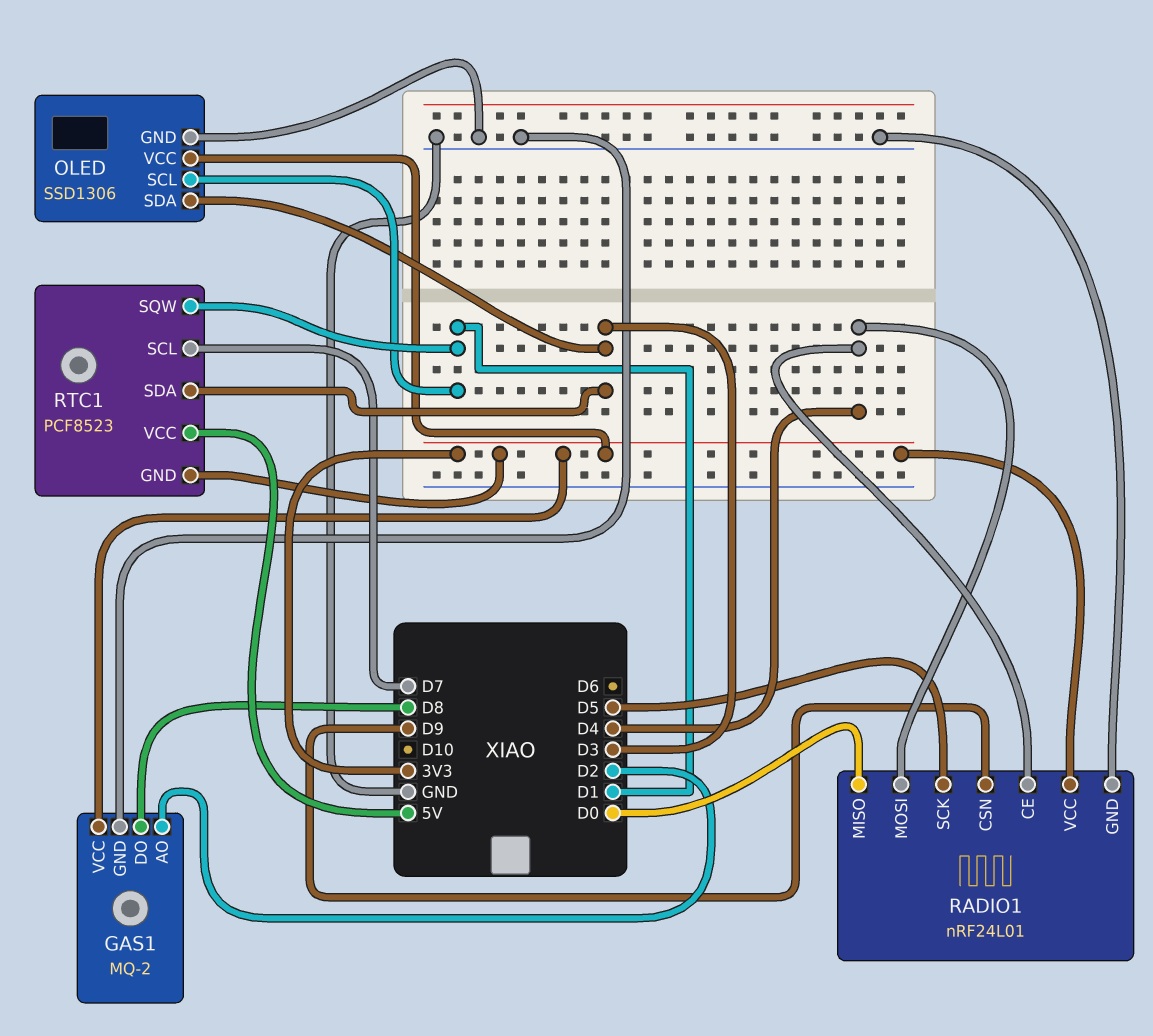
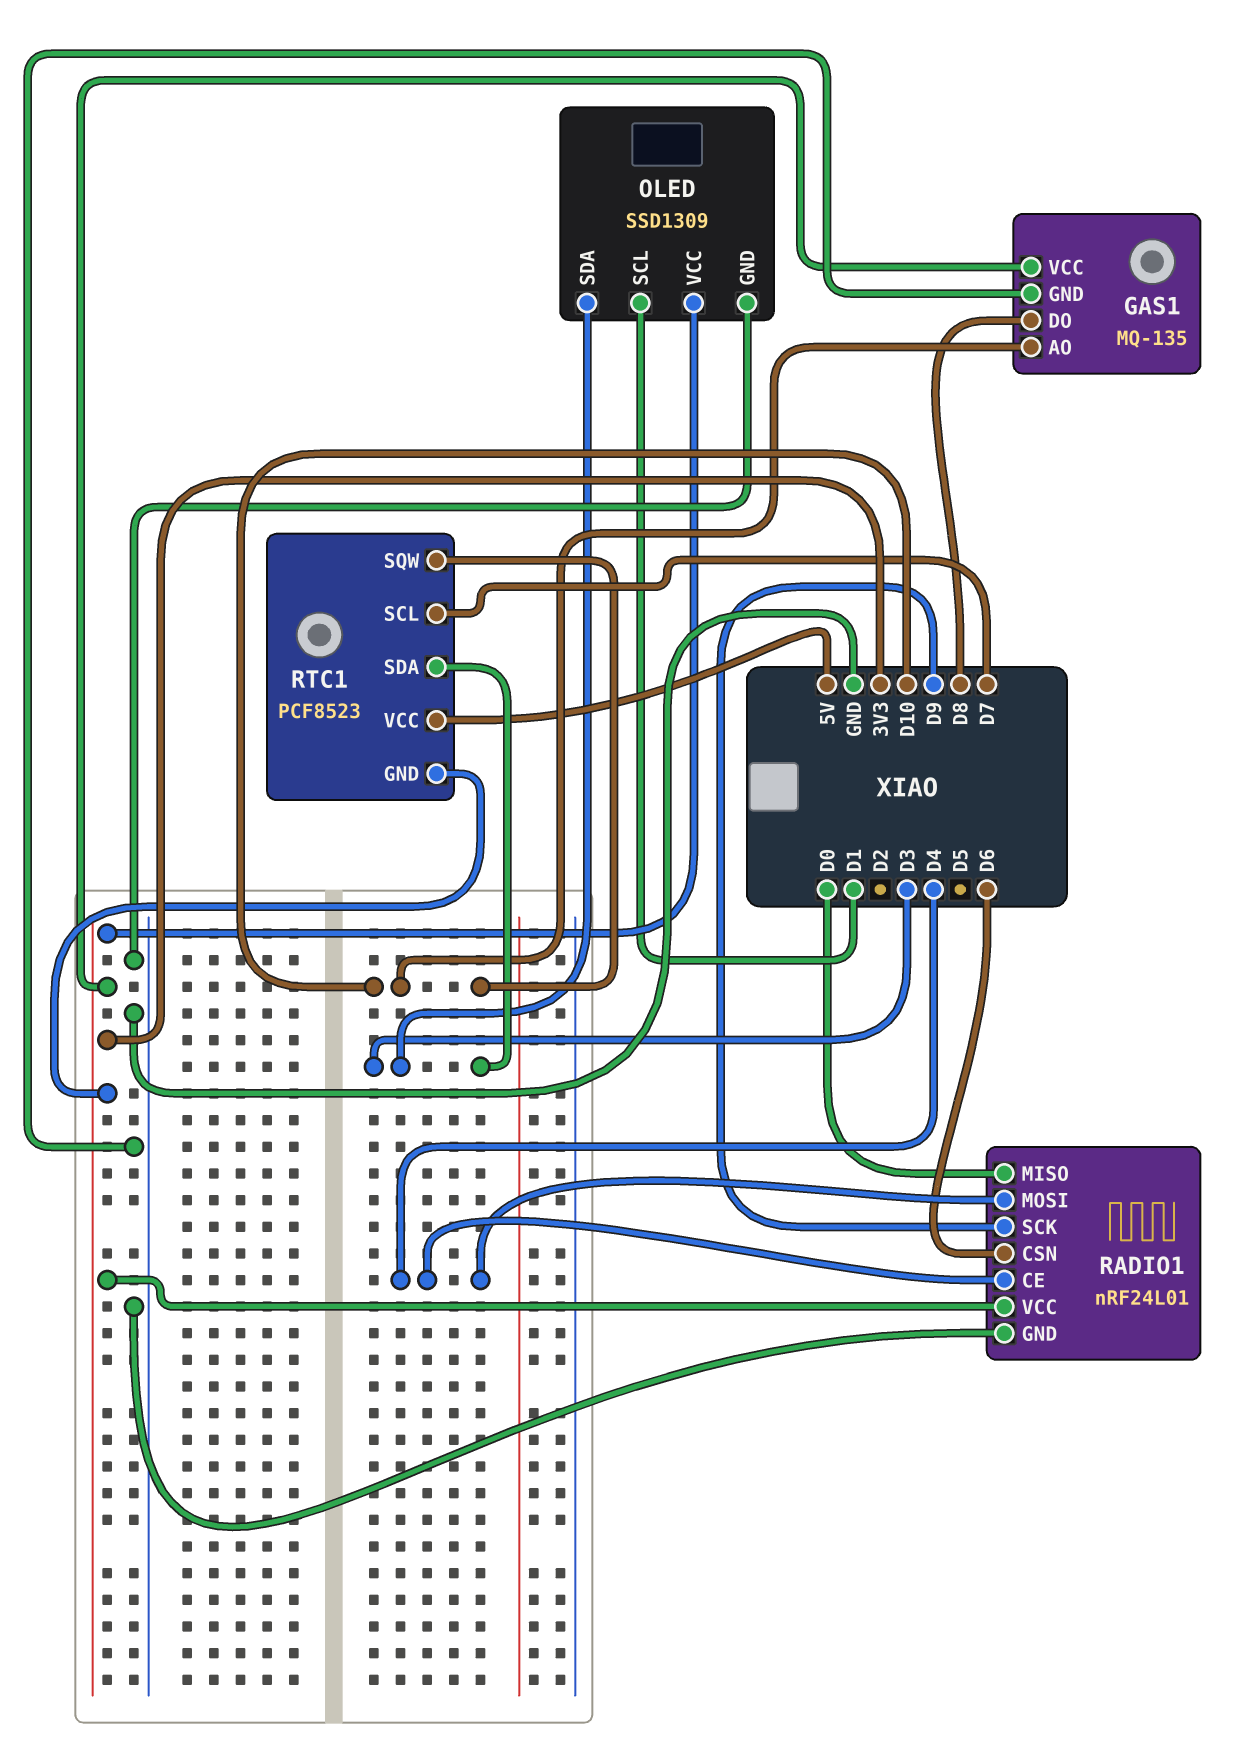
GAS1: MQ-2 -> MQ-135
GAS1 pin AO: D2 -> D10
OLED: SSD1306 -> SSD1309
RADIO1 pin CSN: D9 -> D6
RADIO1 pin SCK: D5 -> D9
RTC1 pin SQW: D1 -> D10

